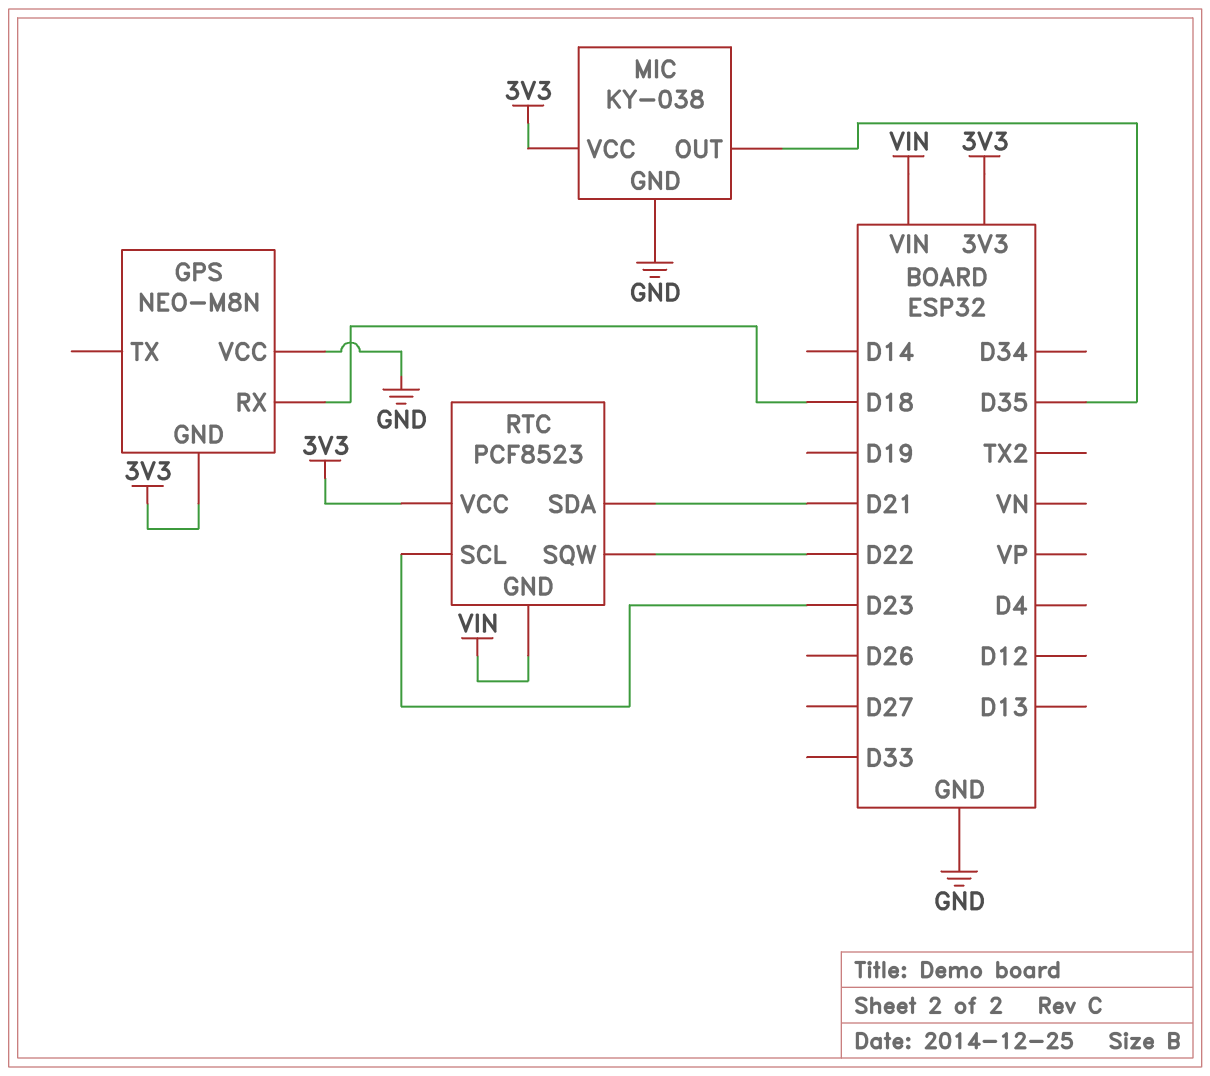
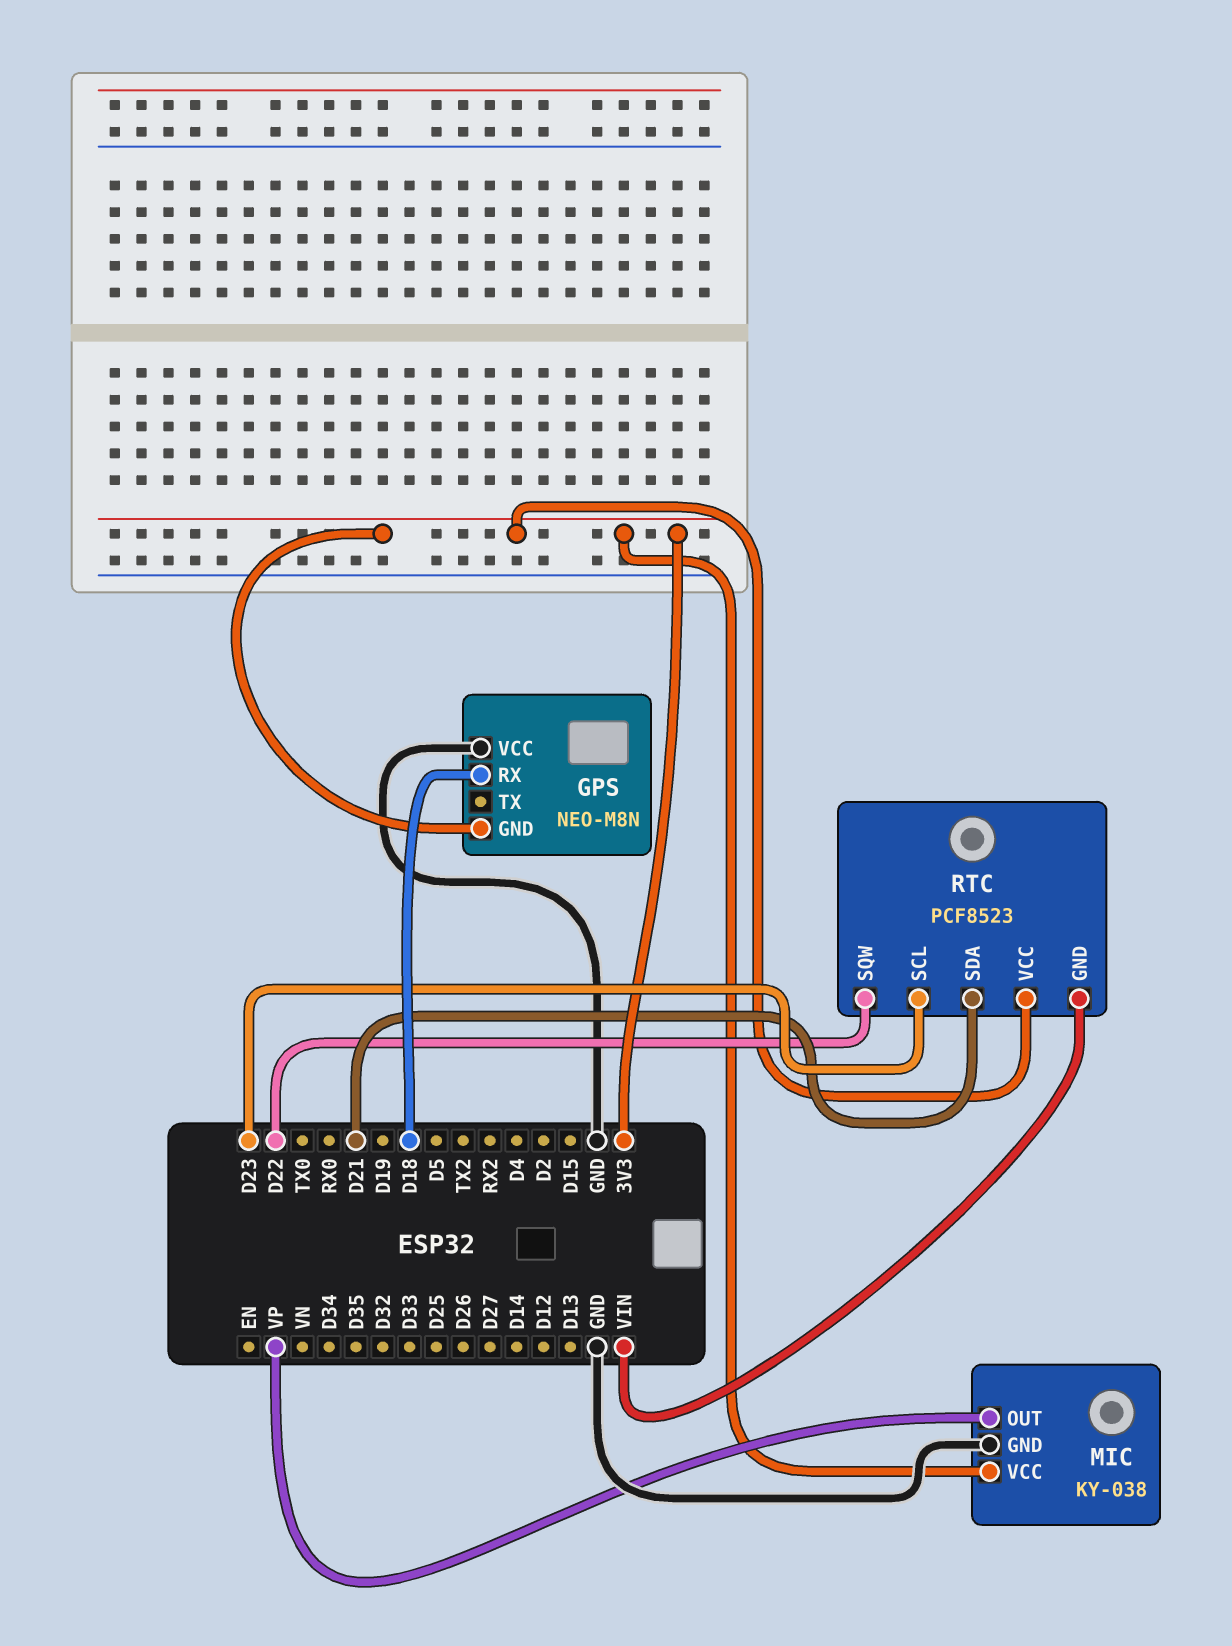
MIC pin OUT: D35 -> VP

